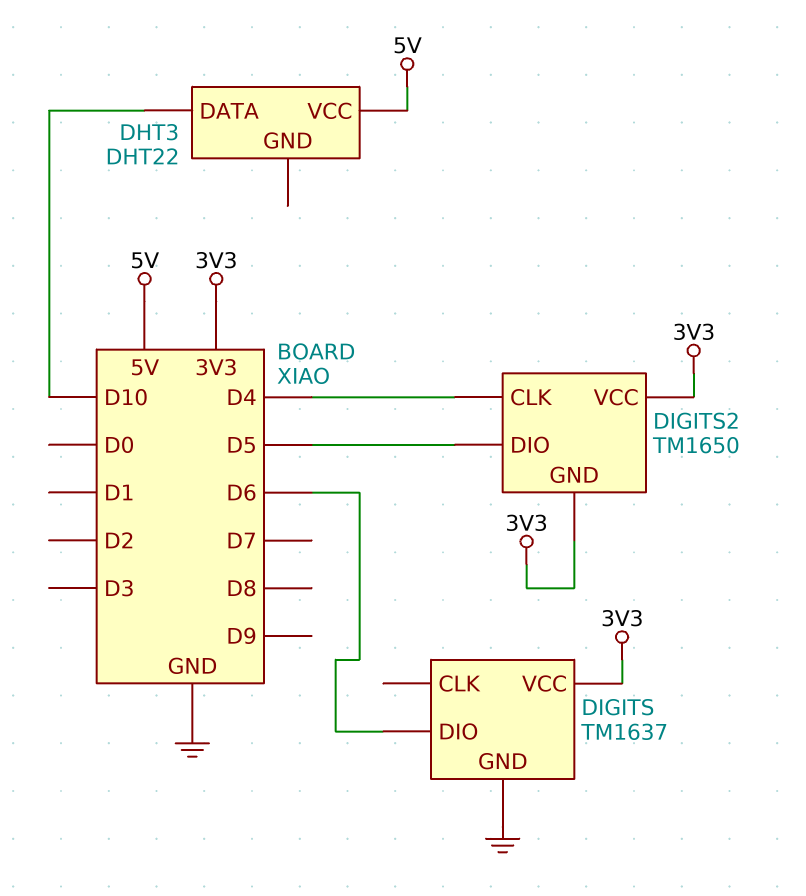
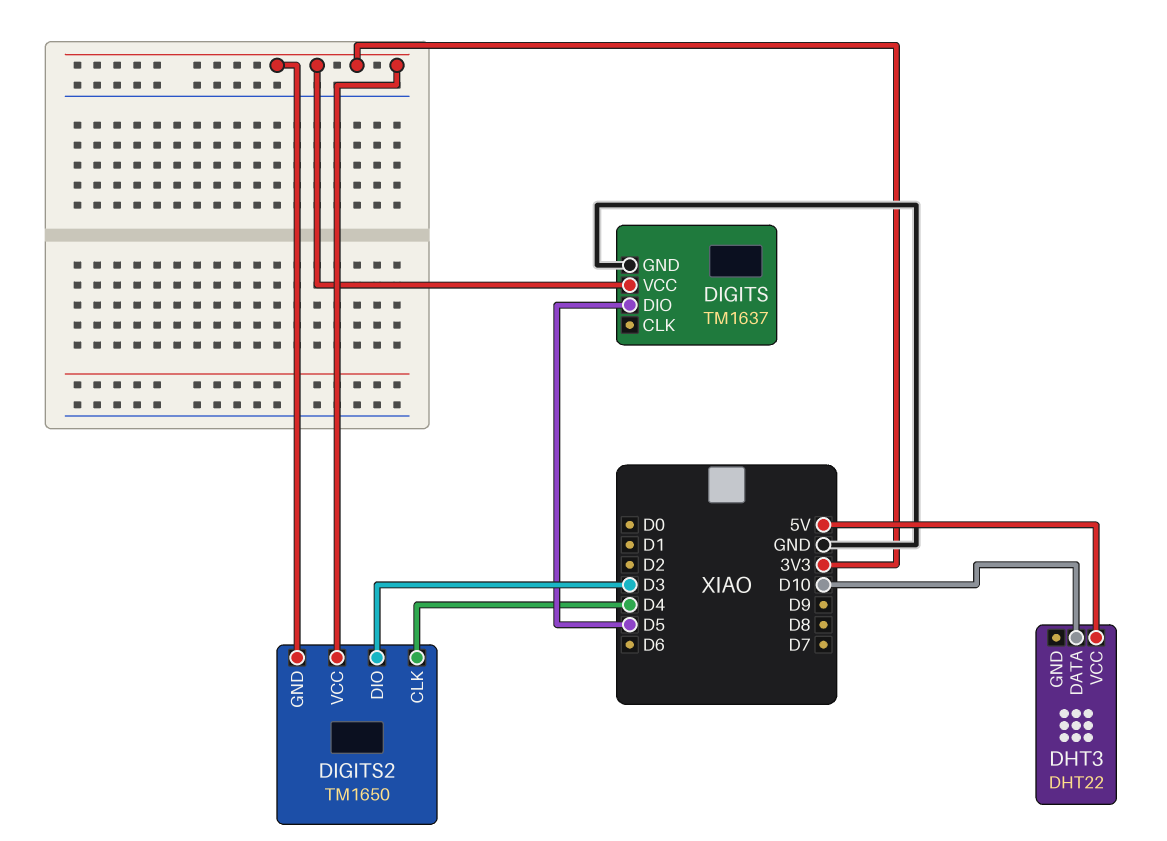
DIGITS pin DIO: D6 -> D5
DIGITS2 pin DIO: D5 -> D3

